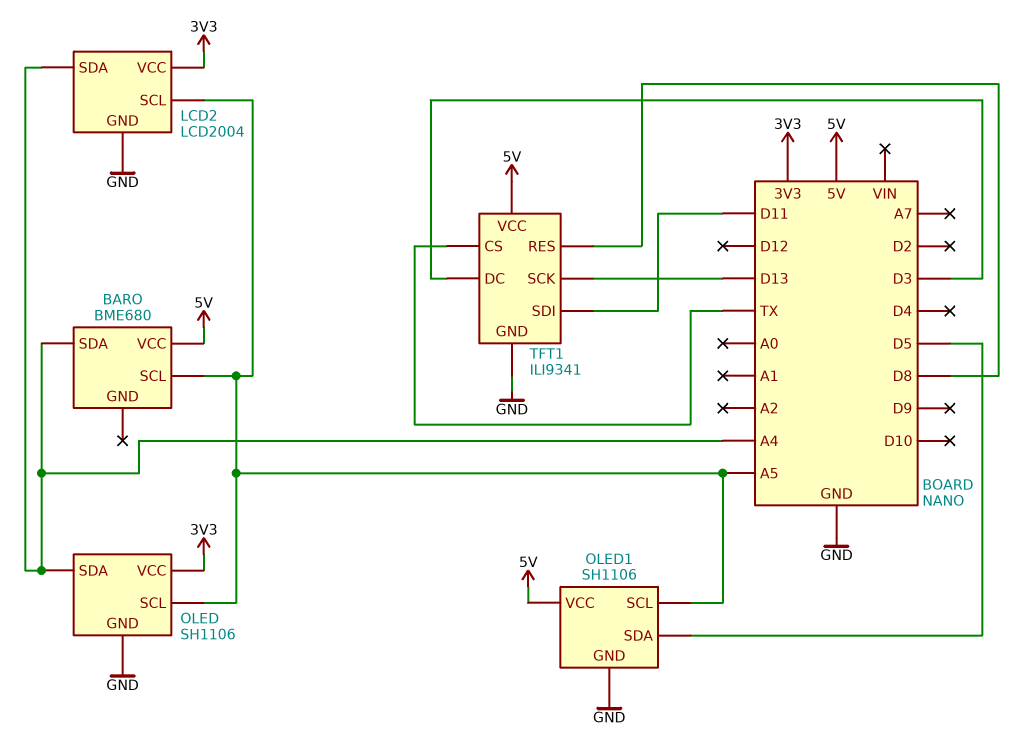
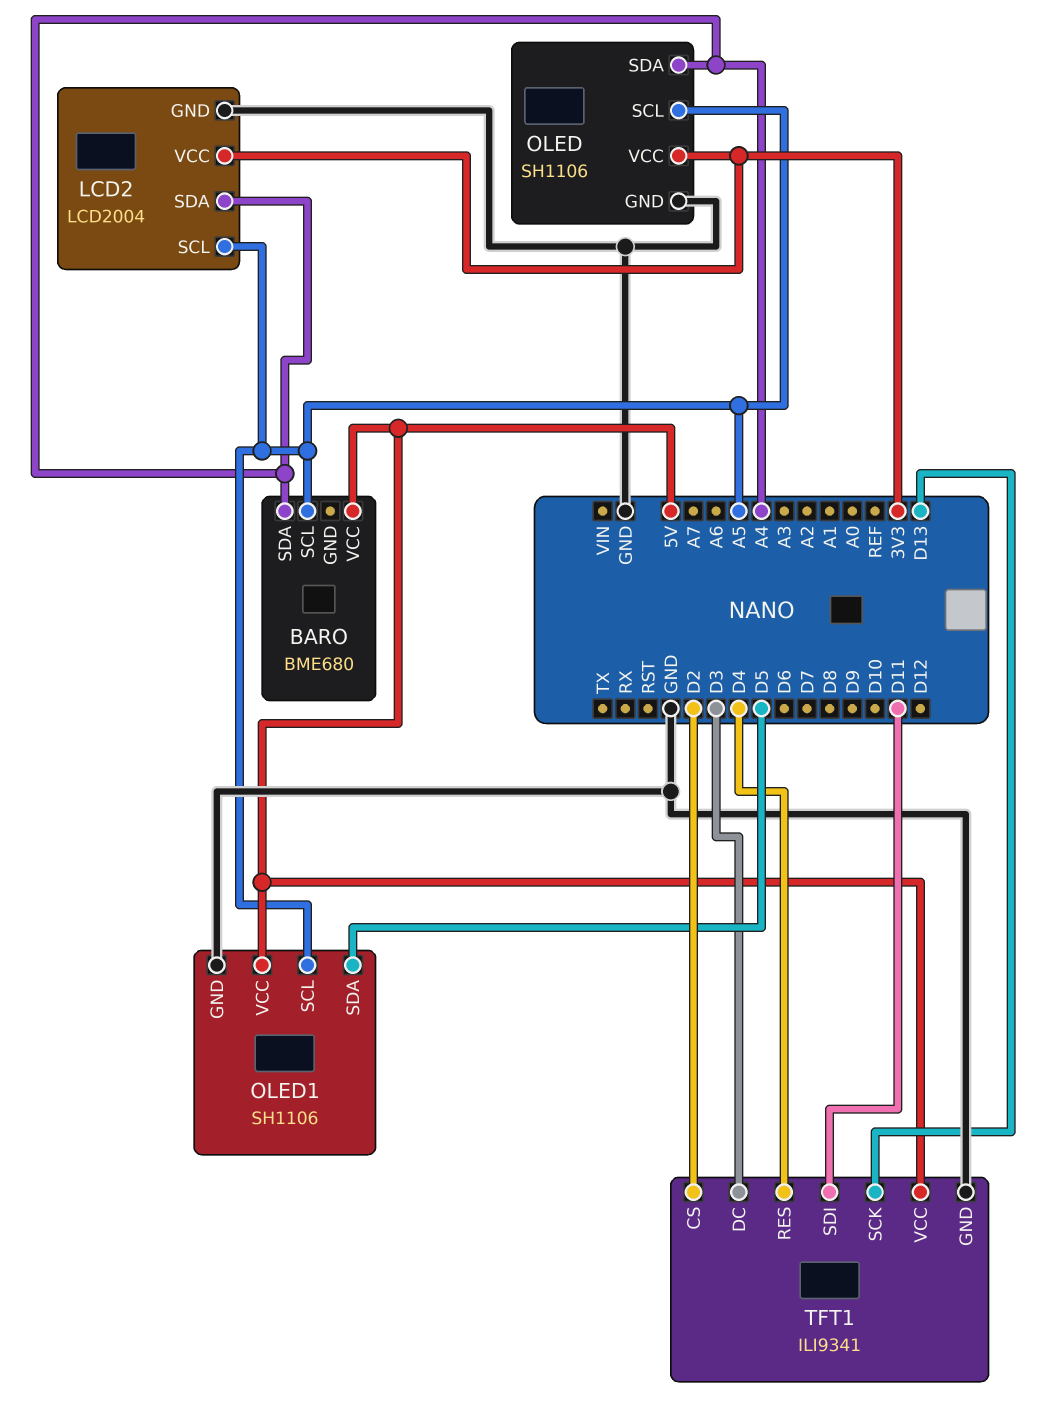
TFT1 pin CS: TX -> D2
TFT1 pin RES: D8 -> D4

